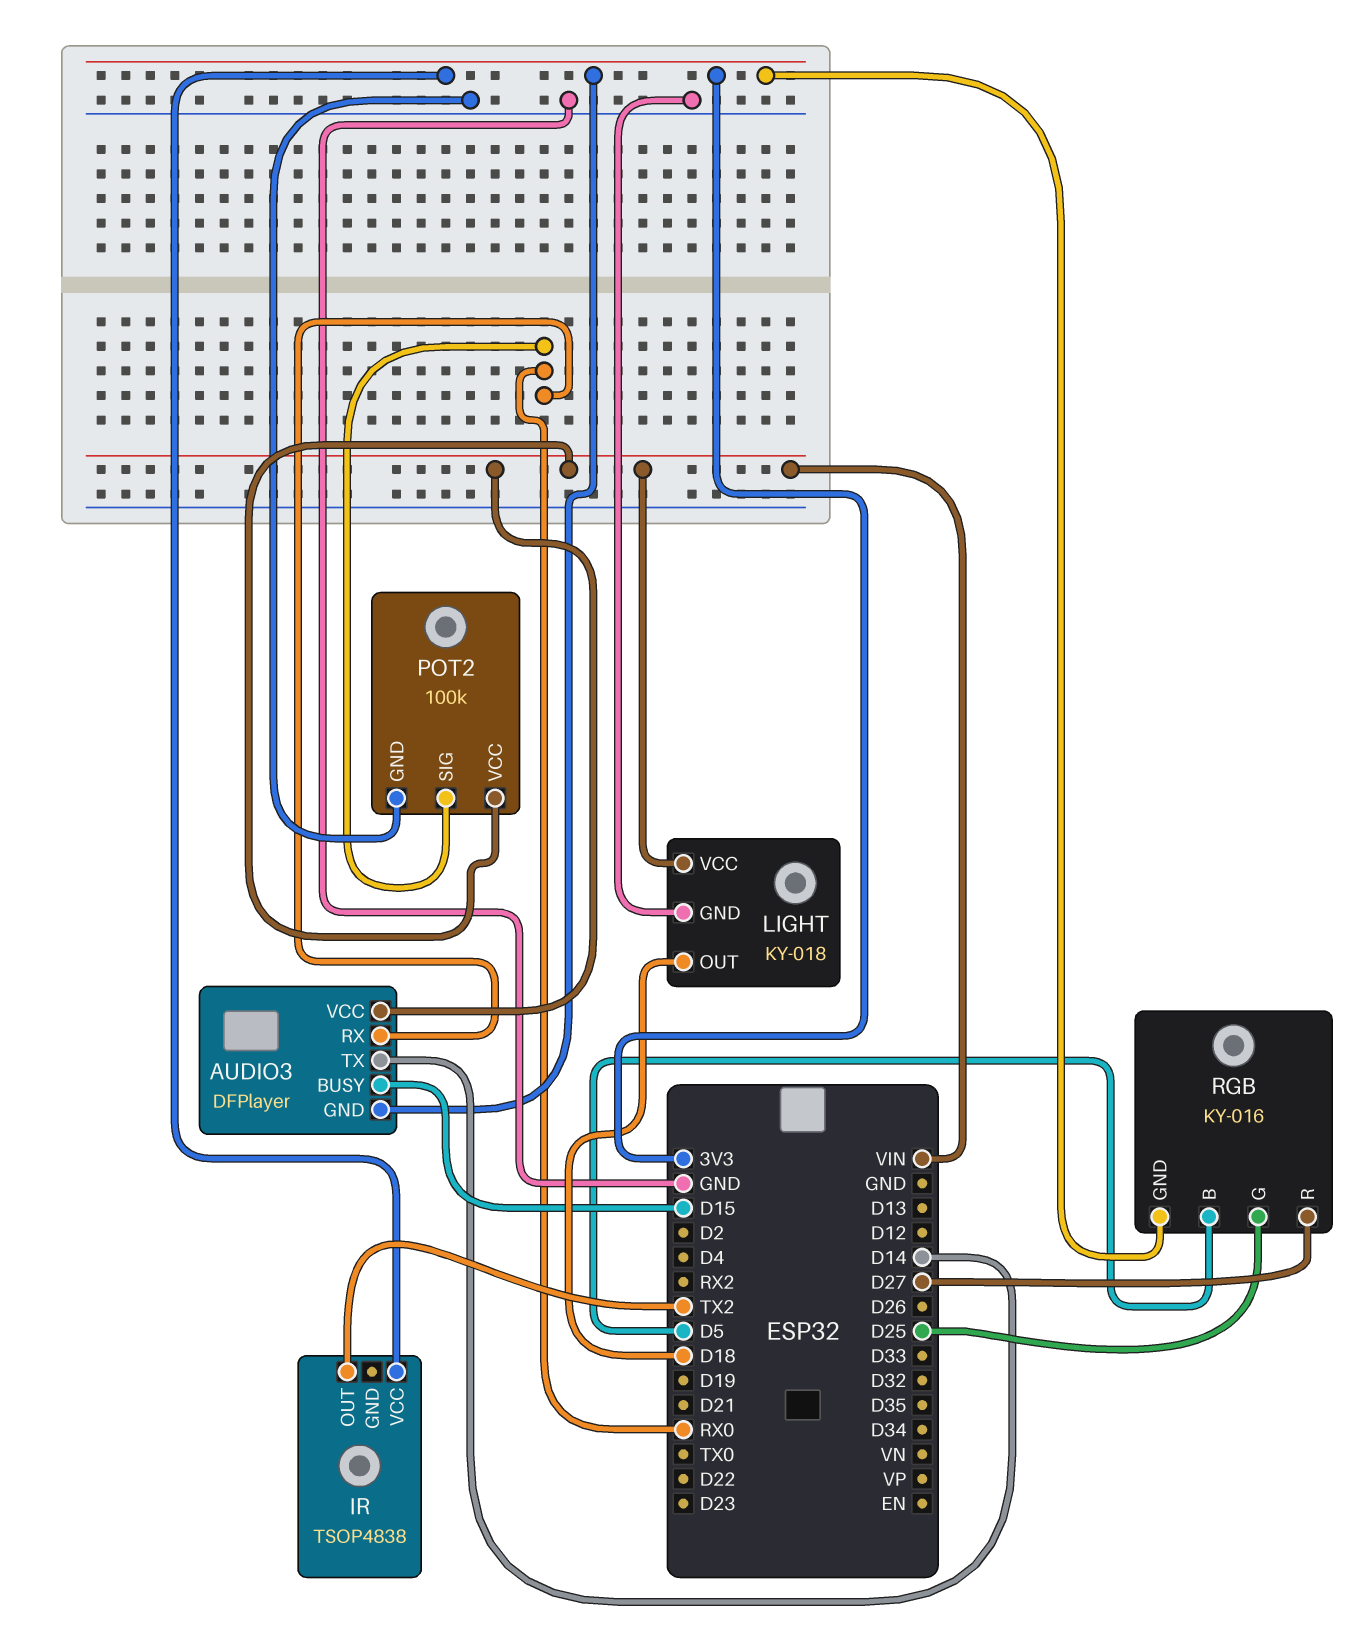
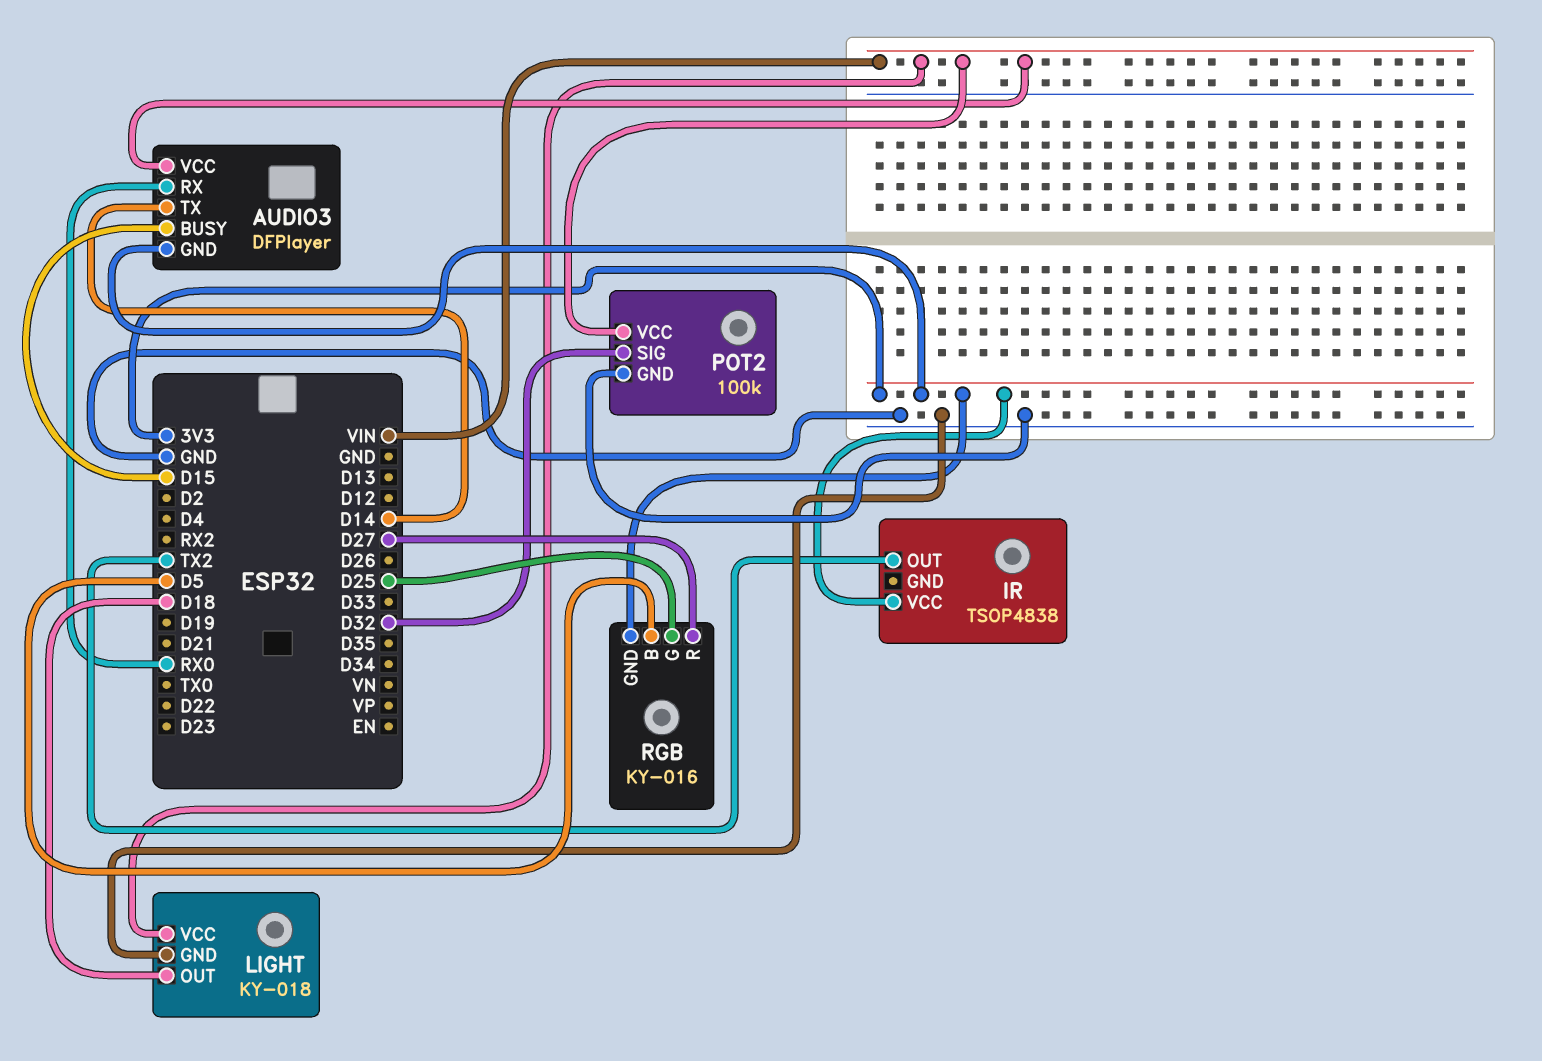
POT2 pin SIG: RX0 -> D32

